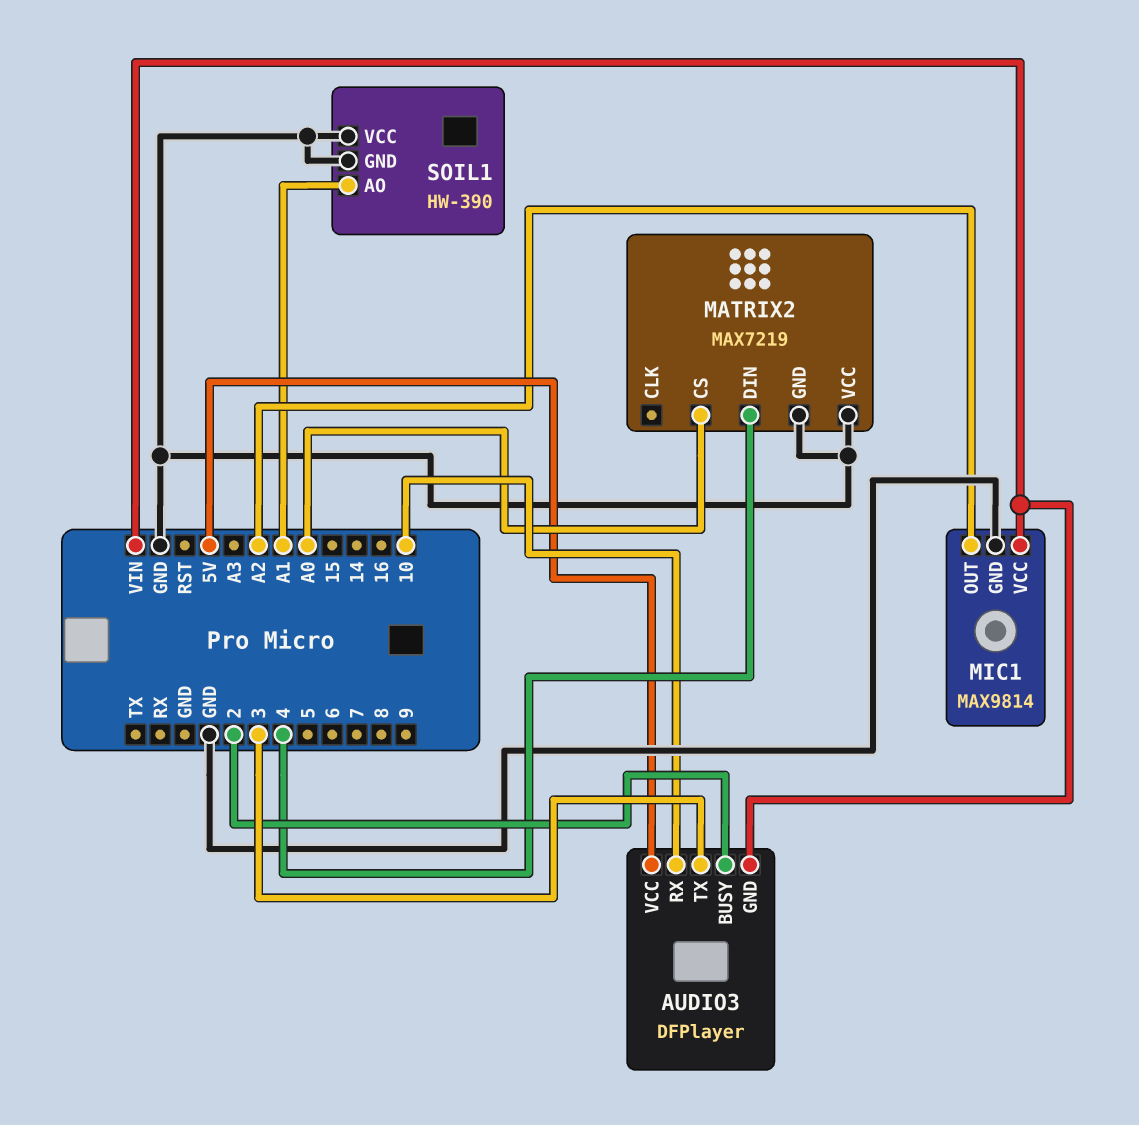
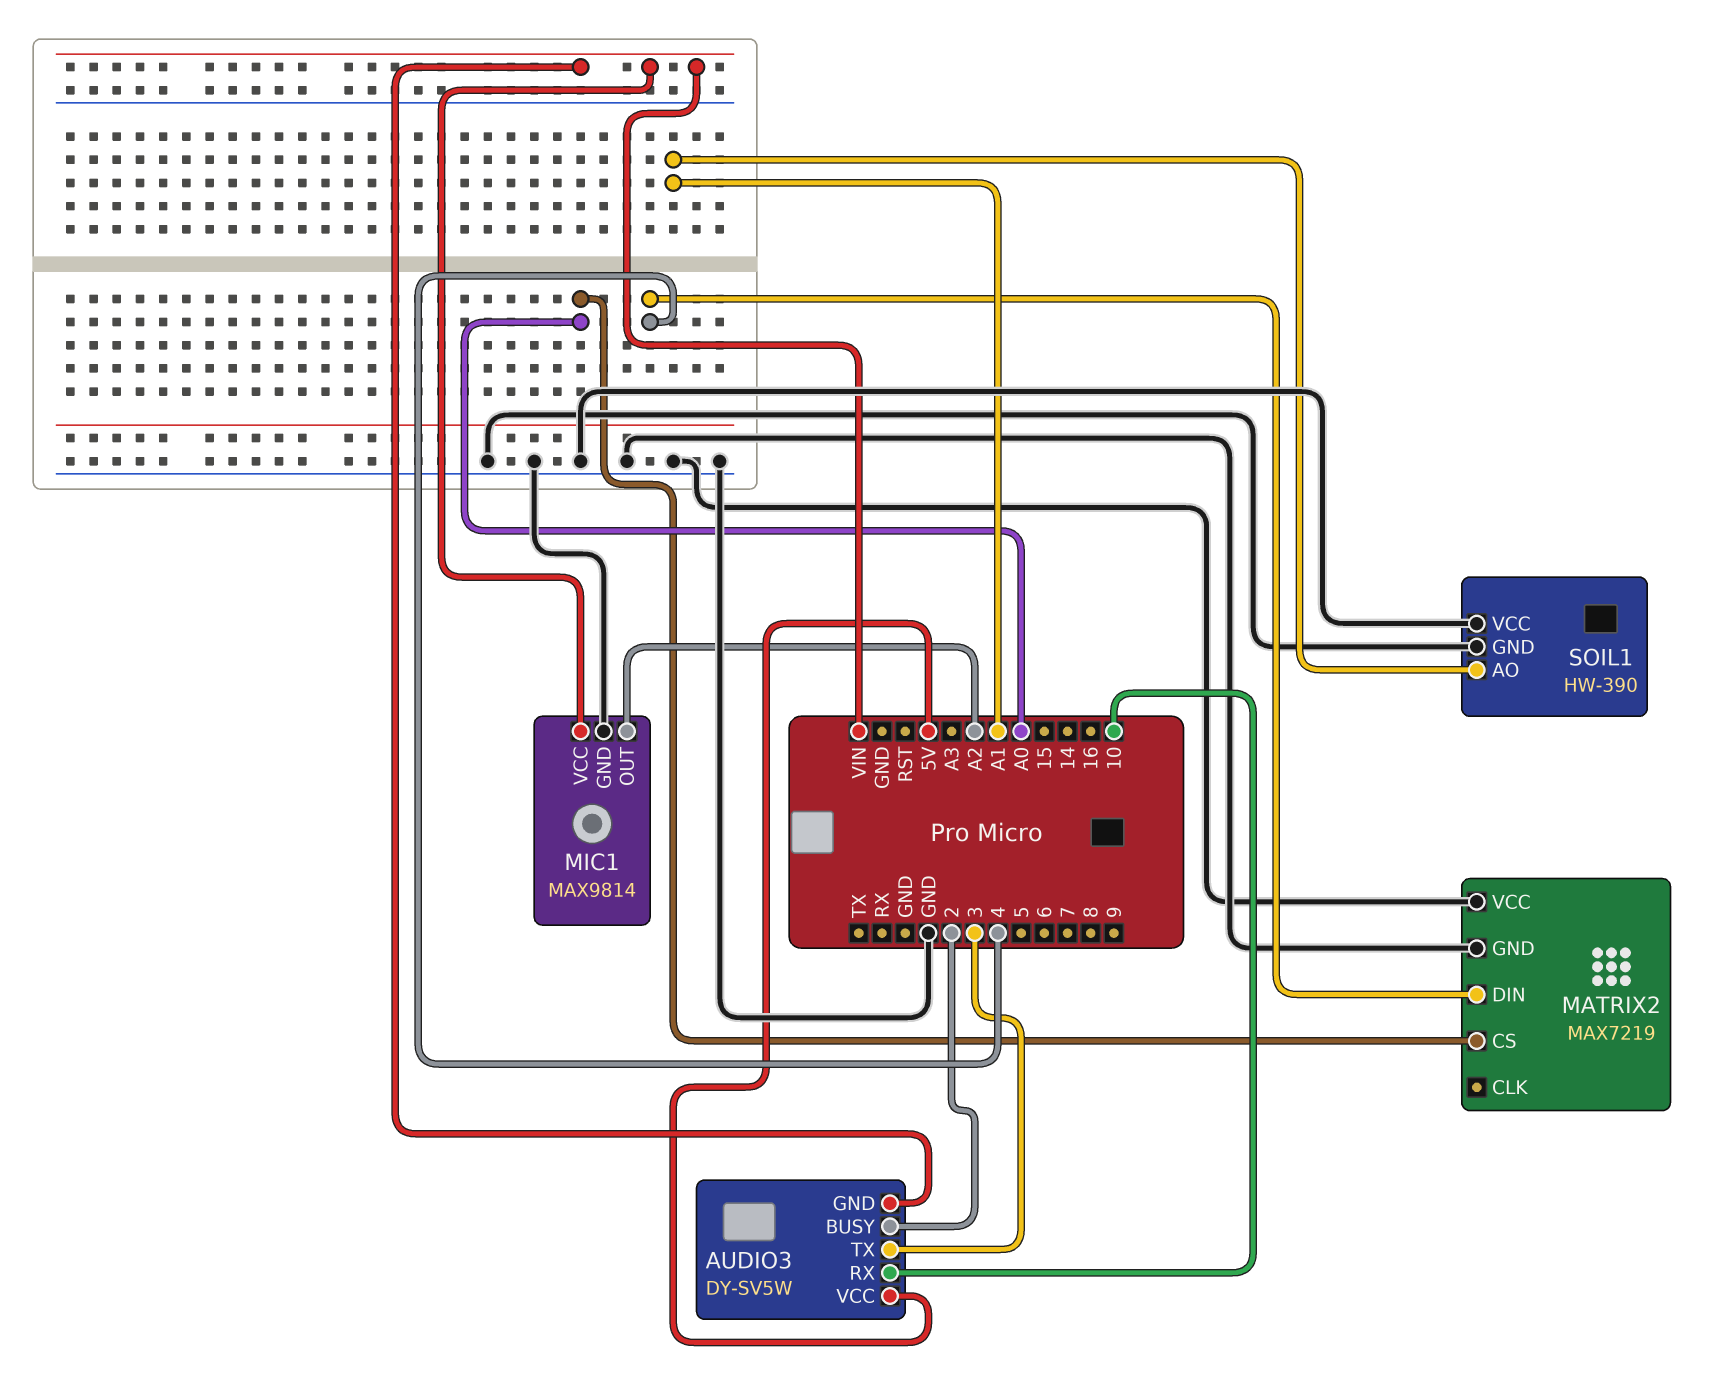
AUDIO3: DFPlayer -> DY-SV5W

